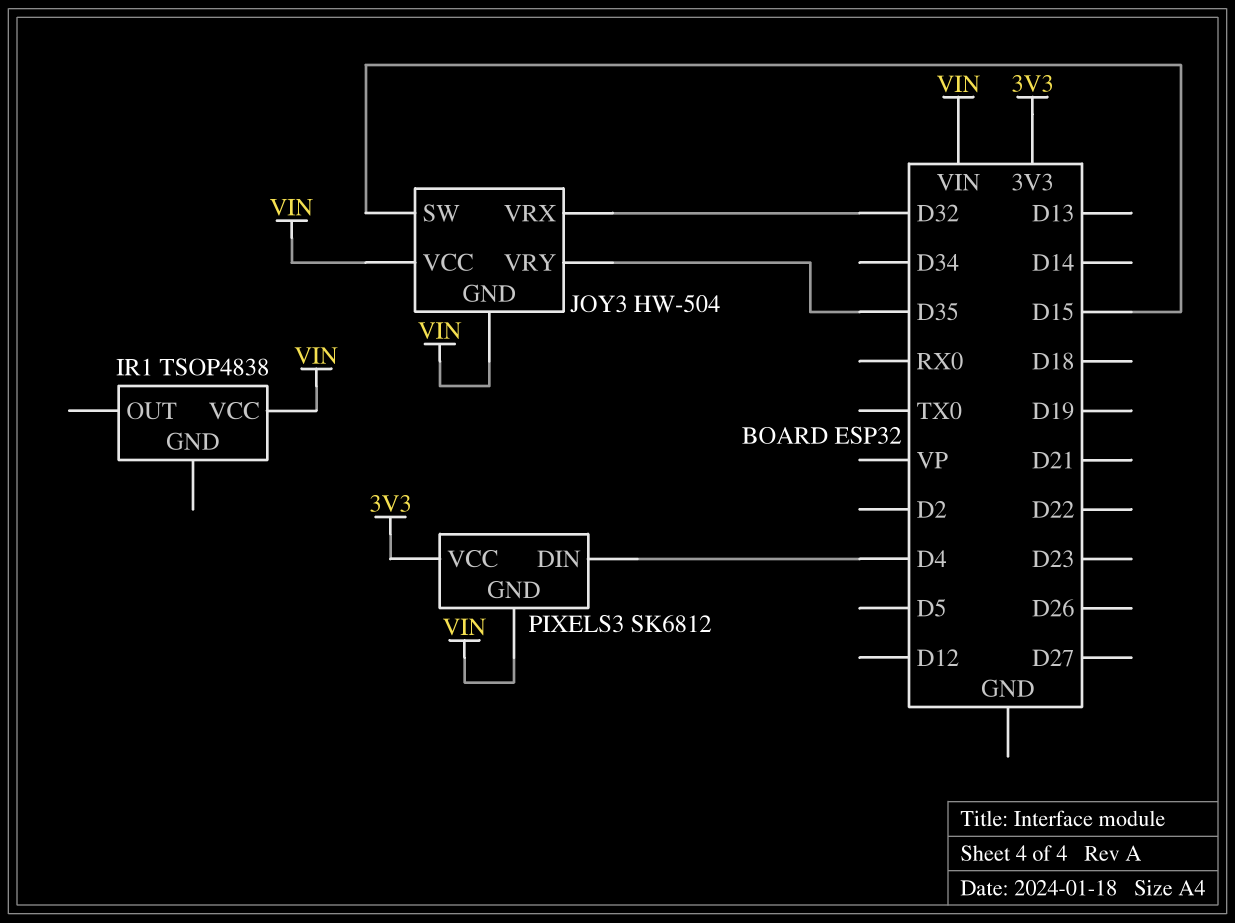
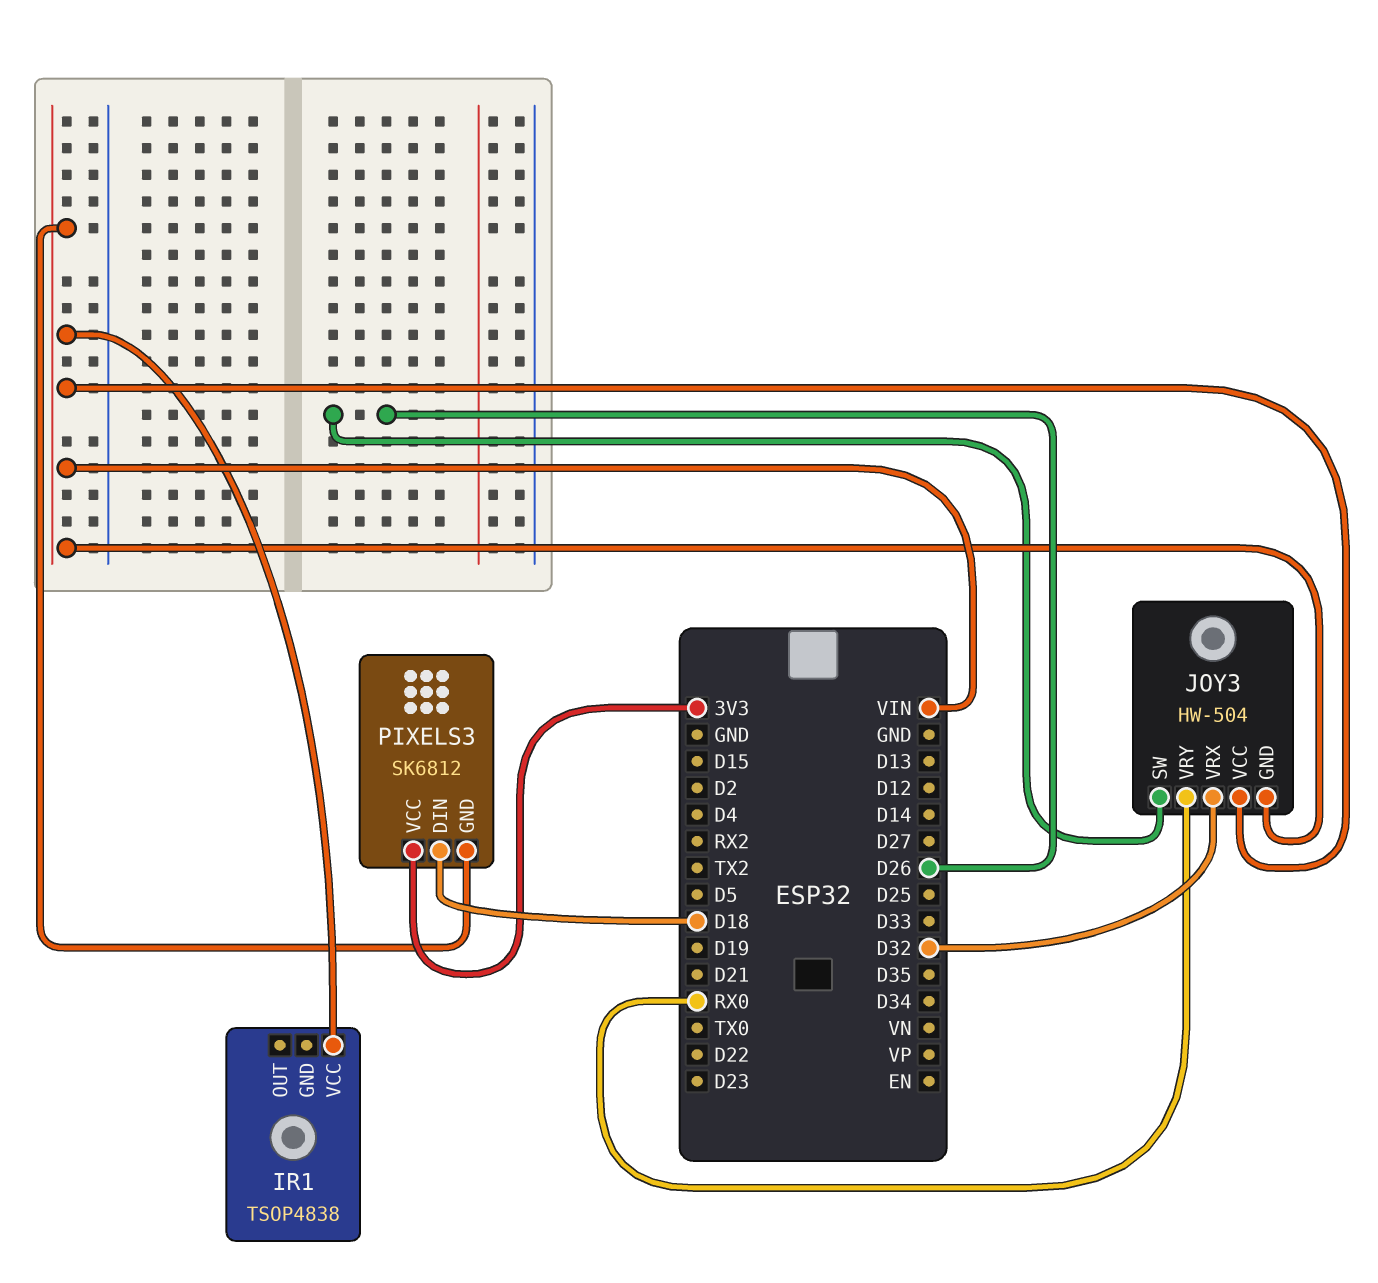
JOY3 pin SW: D15 -> D26
JOY3 pin VRY: D35 -> RX0
PIXELS3 pin DIN: D4 -> D18

